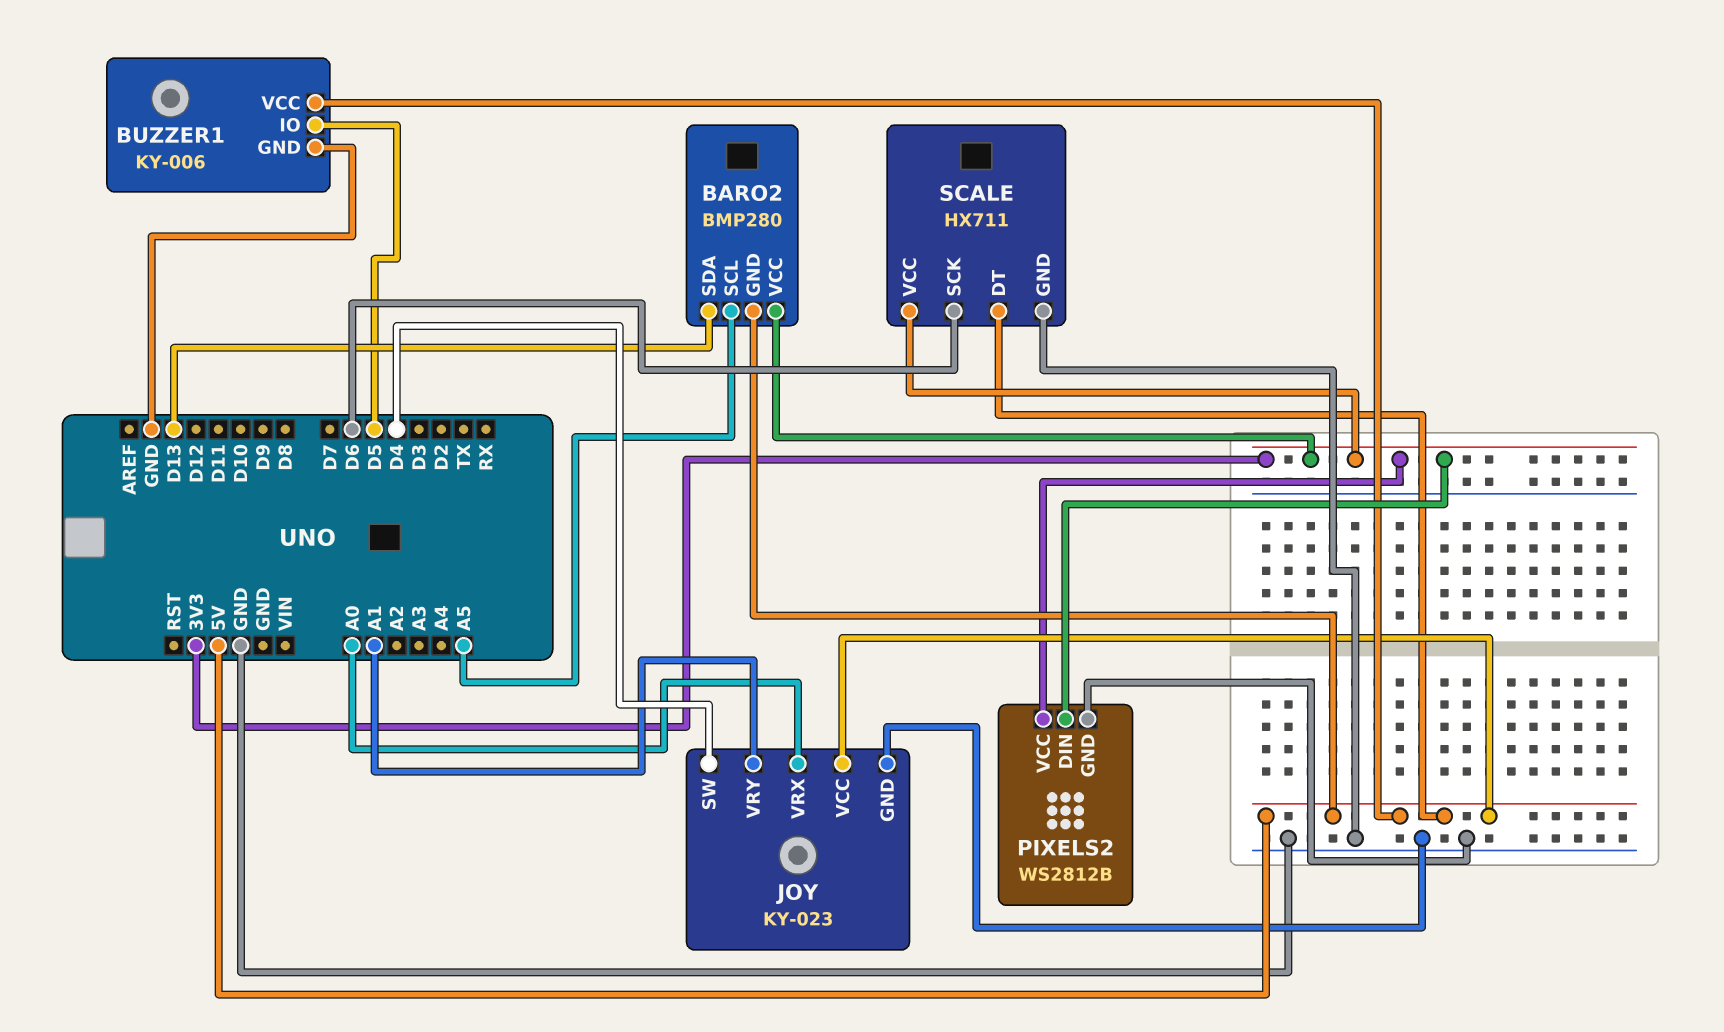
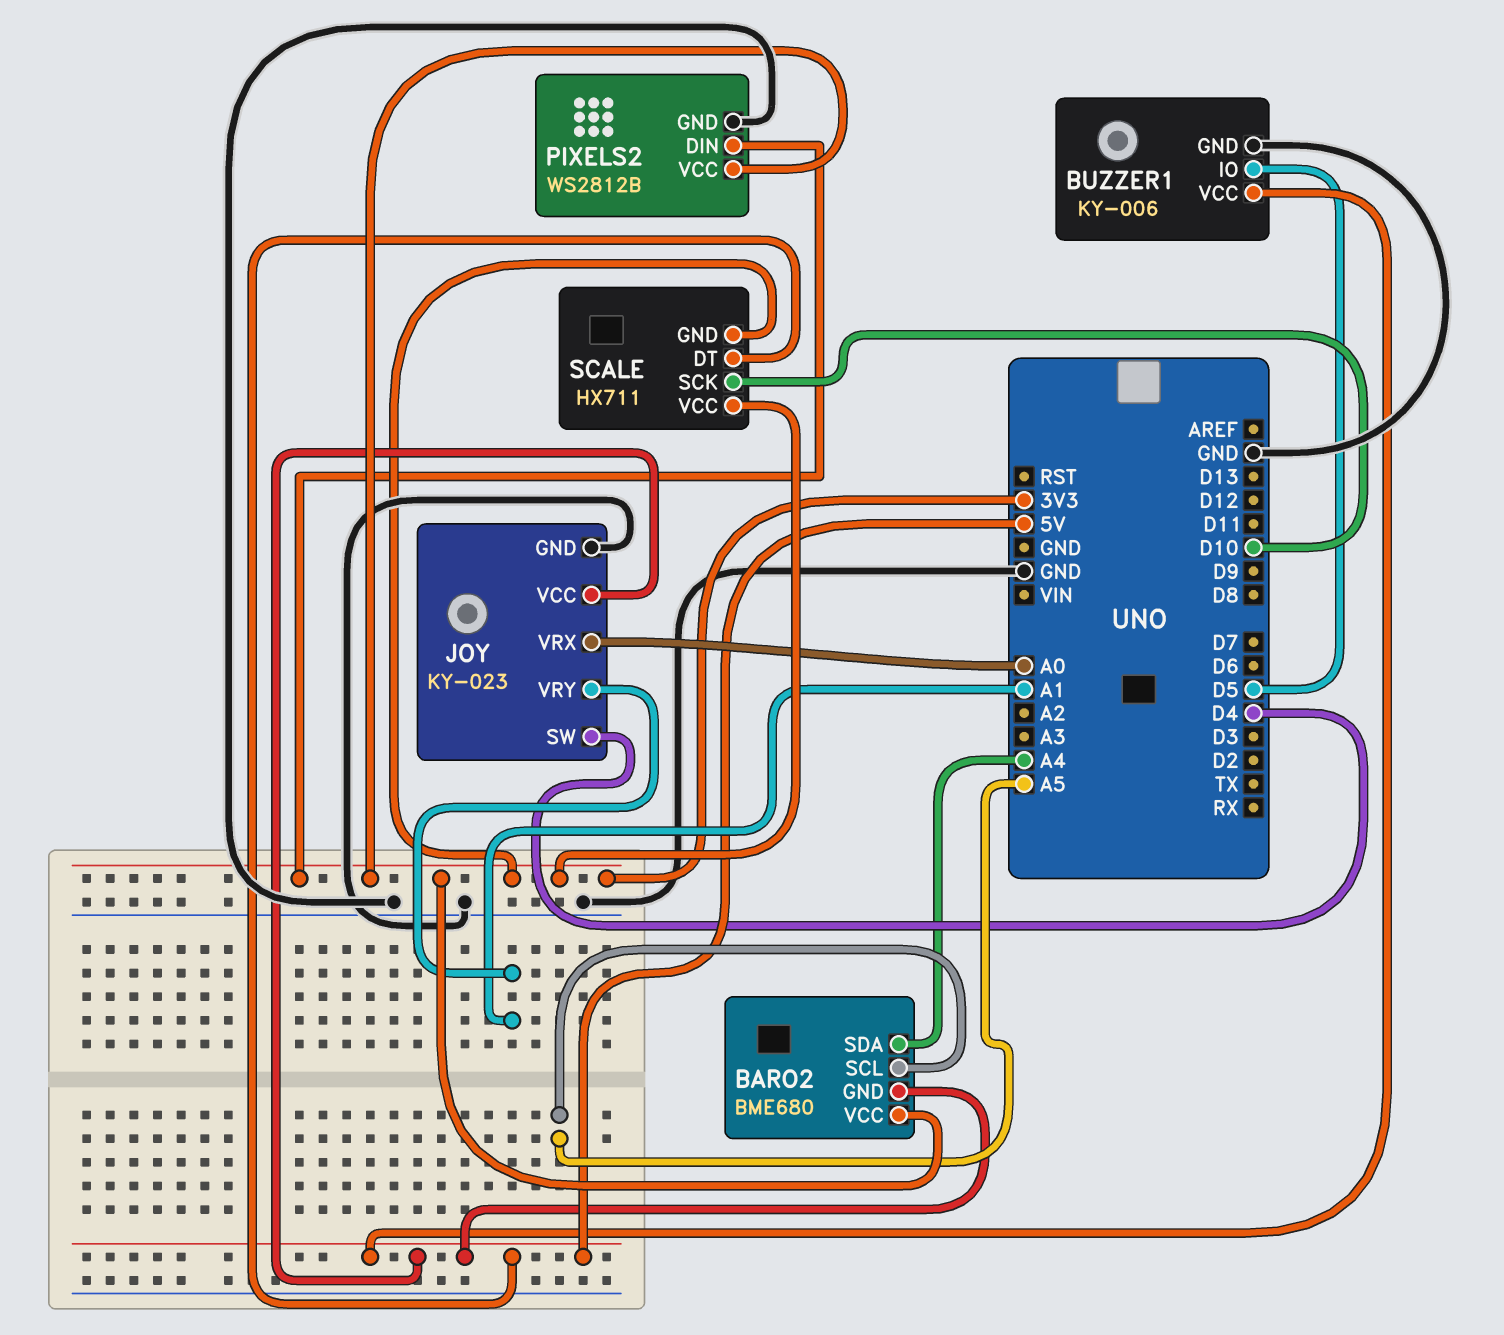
BARO2: BMP280 -> BME680
BARO2 pin SDA: D13 -> A4
SCALE pin GND: GND -> 3V3
SCALE pin SCK: D6 -> D10

